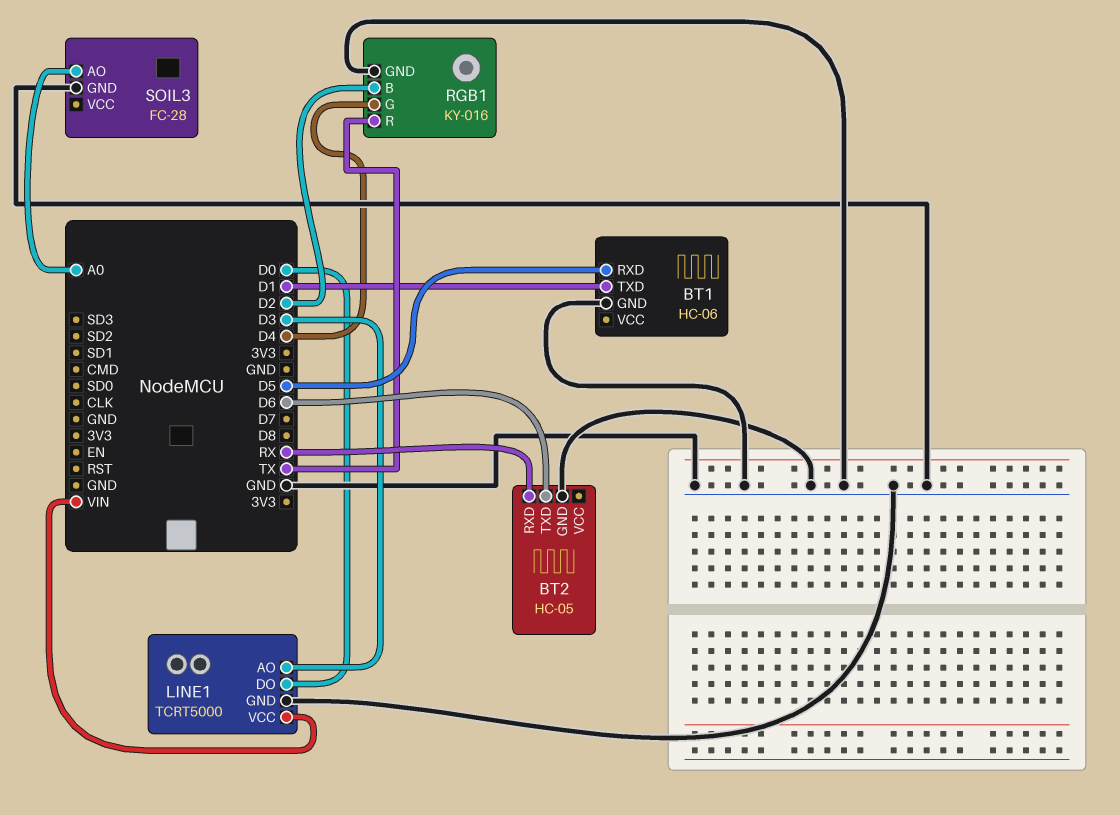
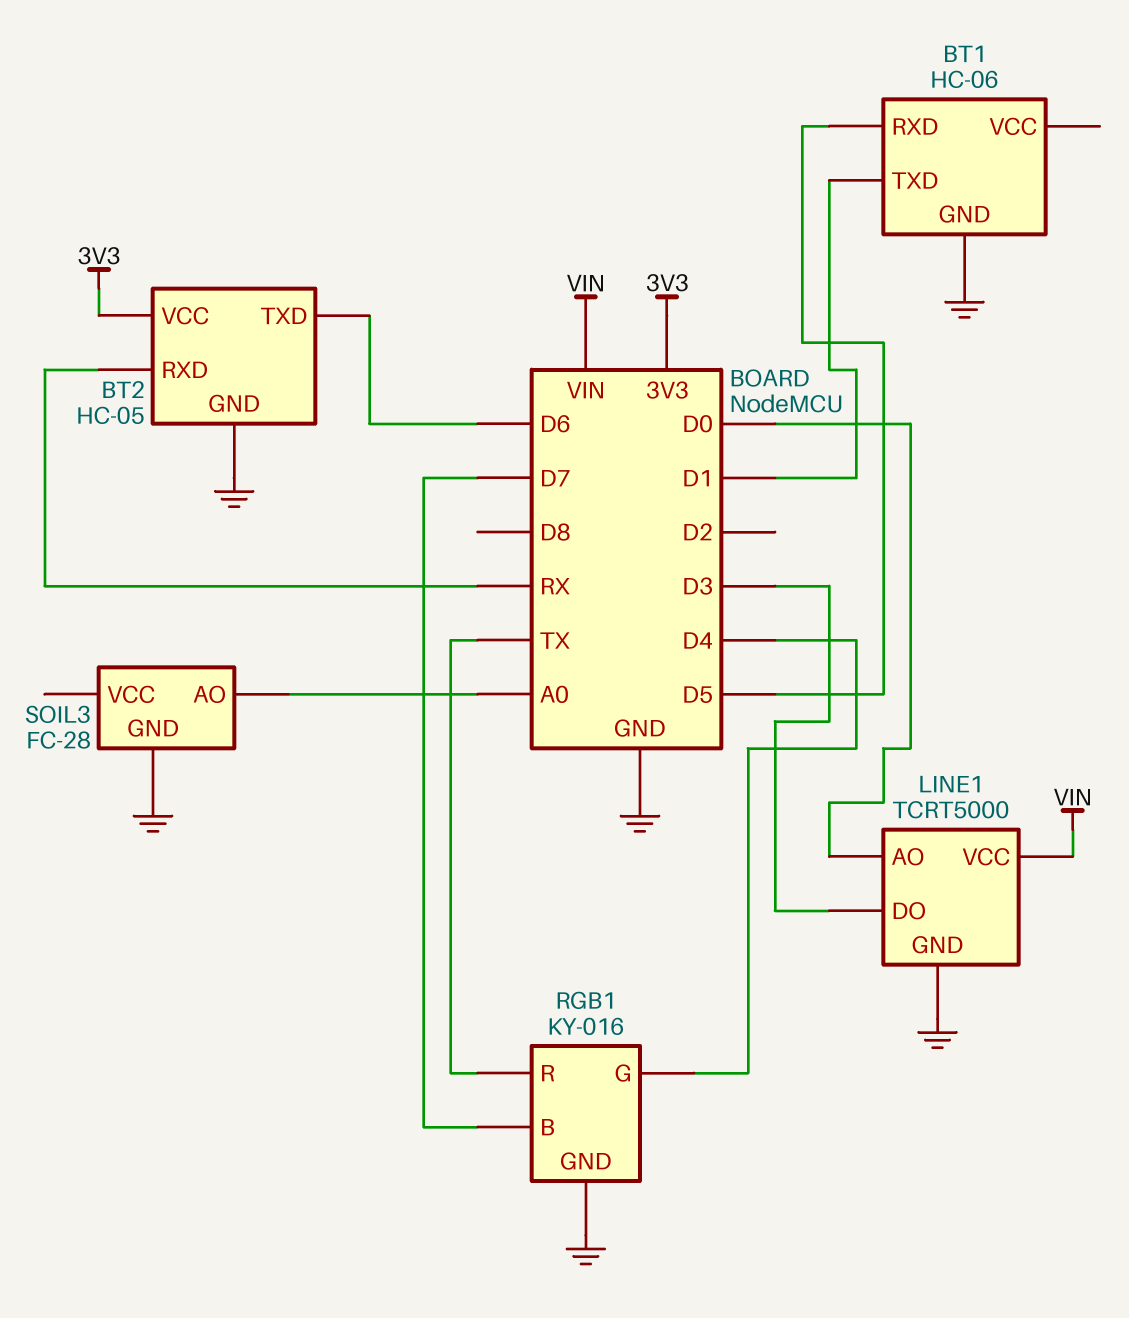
BT2 pin VCC: none -> 3V3
LINE1 pin AO: D3 -> D0
LINE1 pin DO: D0 -> D3
RGB1 pin B: D2 -> D7

